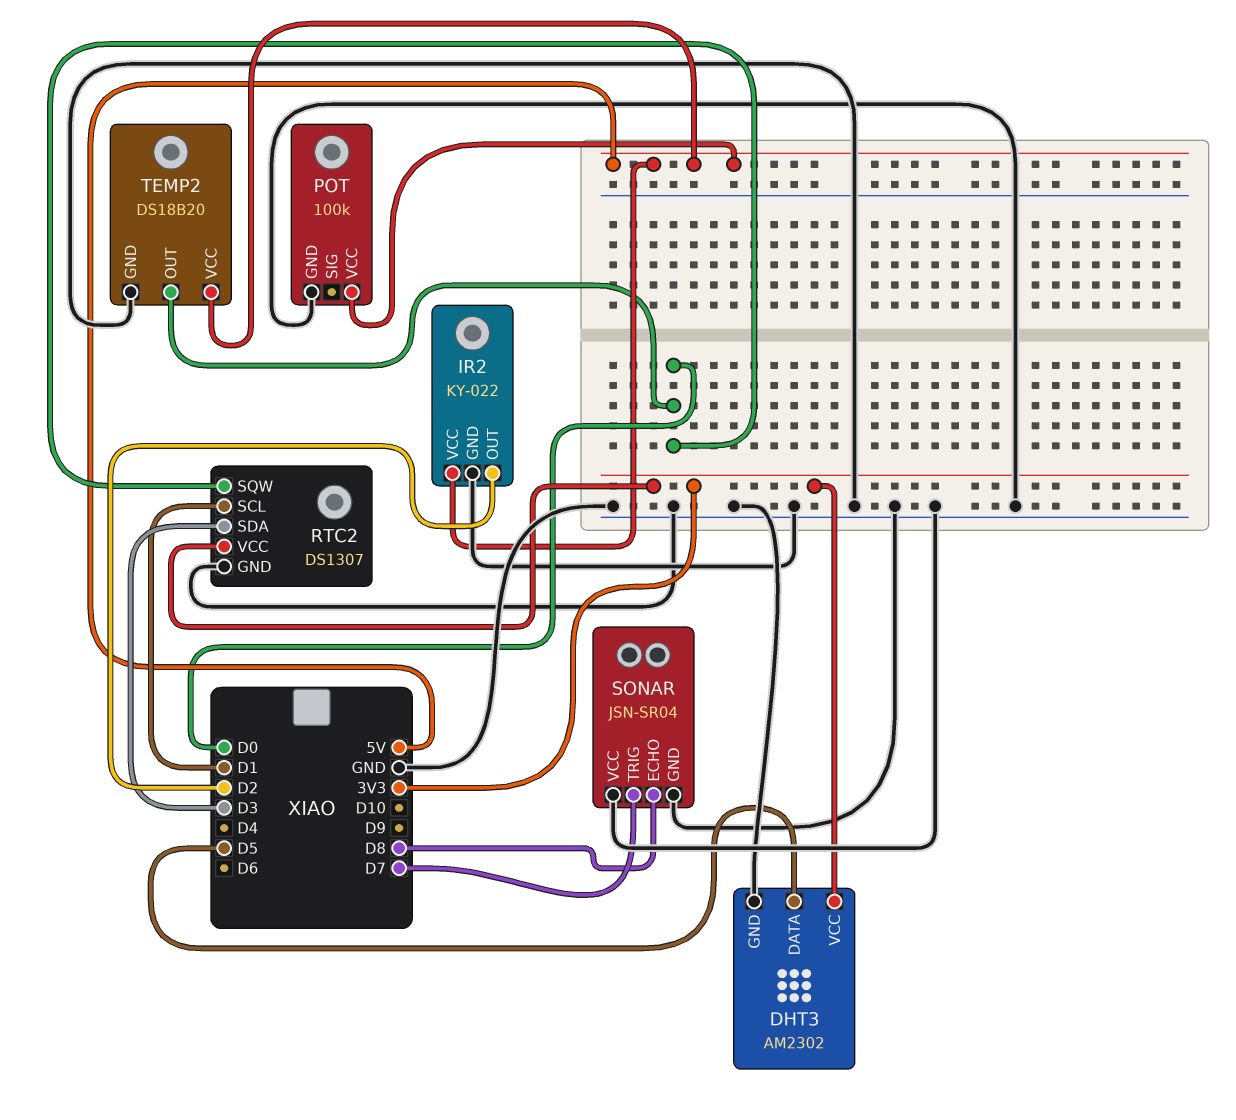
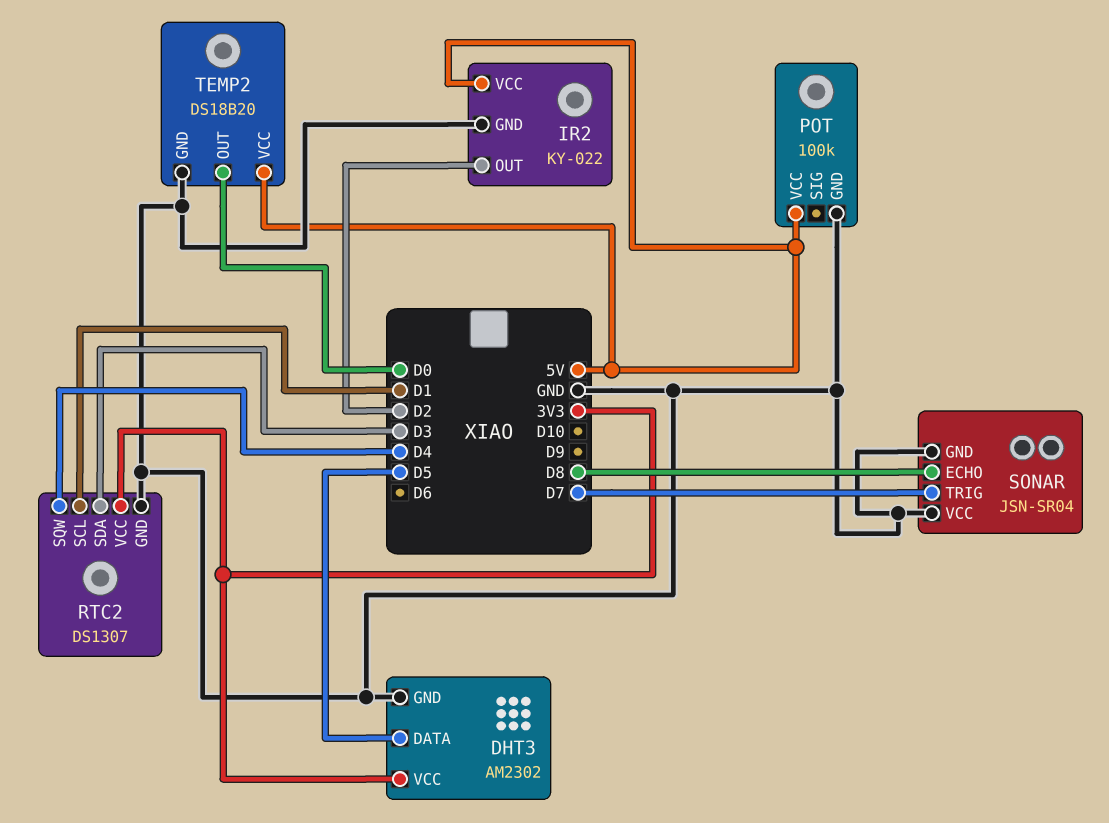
RTC2 pin SQW: D0 -> D4

